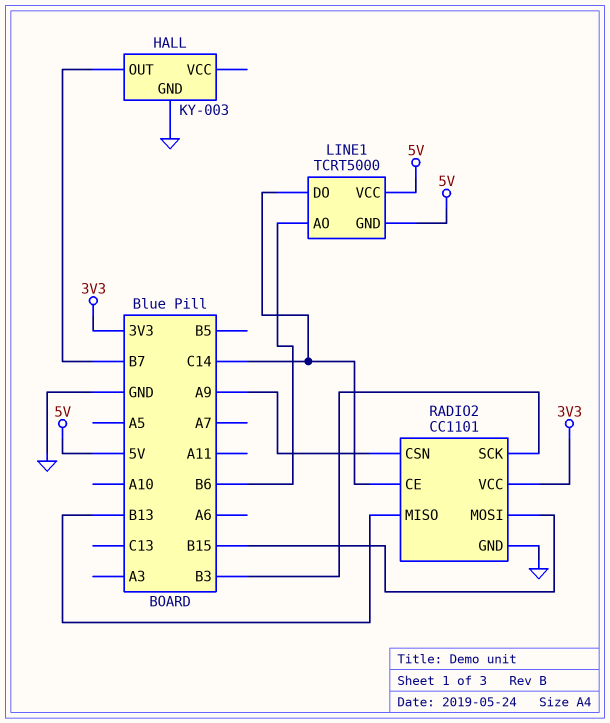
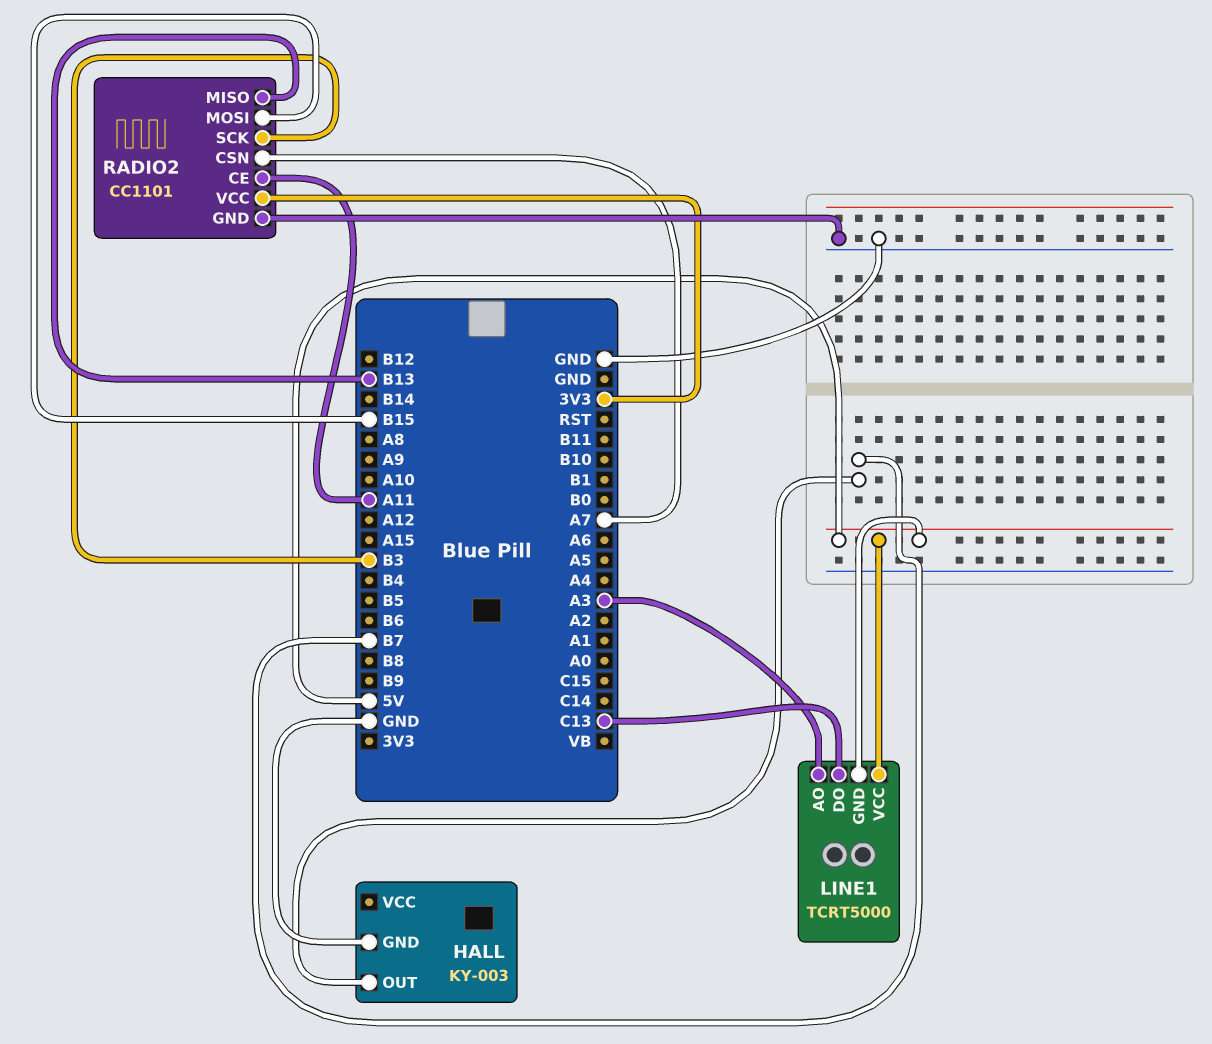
LINE1 pin AO: B6 -> A3
LINE1 pin DO: C14 -> C13
RADIO2 pin CE: C14 -> A11
RADIO2 pin CSN: A9 -> A7

